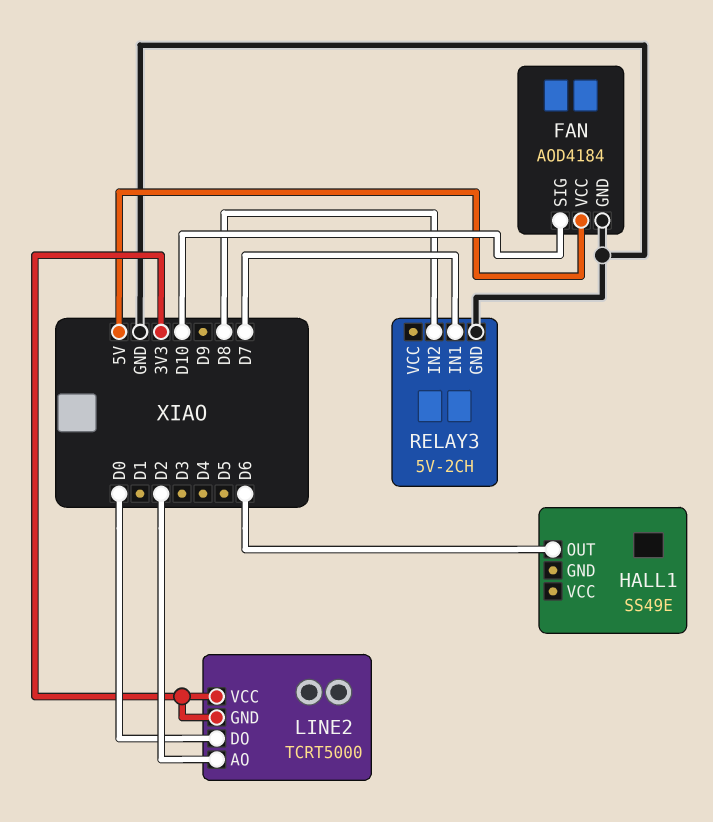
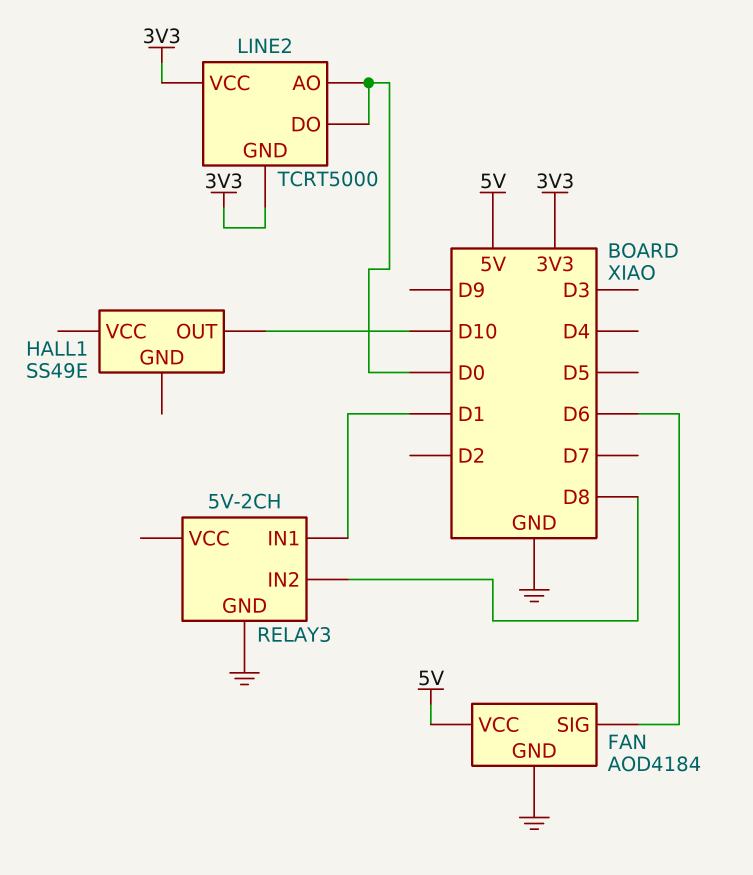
FAN pin SIG: D10 -> D6
HALL1 pin OUT: D6 -> D10
LINE2 pin AO: D2 -> D0
RELAY3 pin IN1: D7 -> D1

